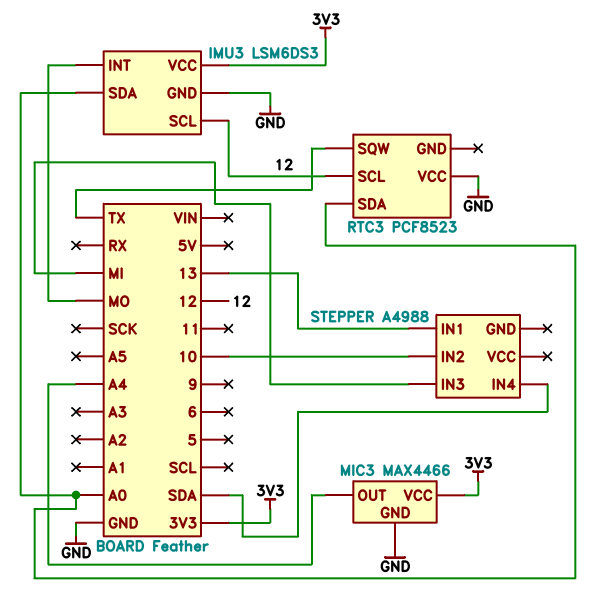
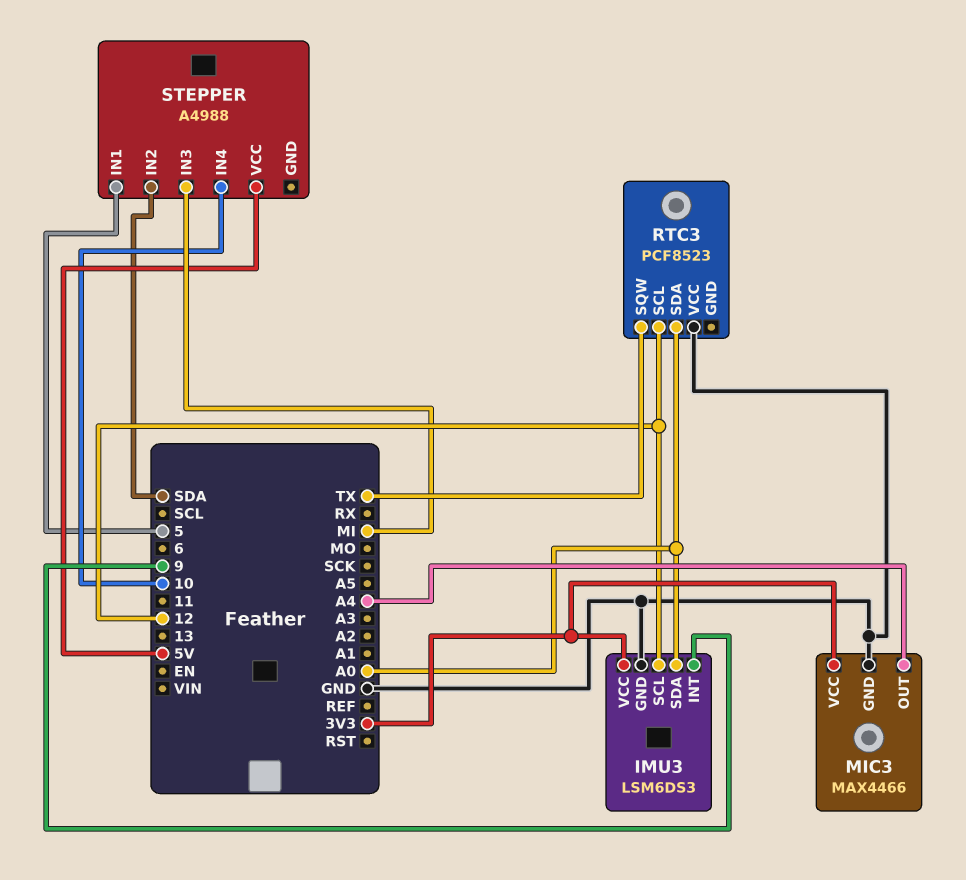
IMU3 pin INT: MO -> 9
STEPPER pin IN1: 13 -> 5
STEPPER pin IN2: 10 -> SDA
STEPPER pin IN4: SDA -> 10
STEPPER pin VCC: none -> 5V

